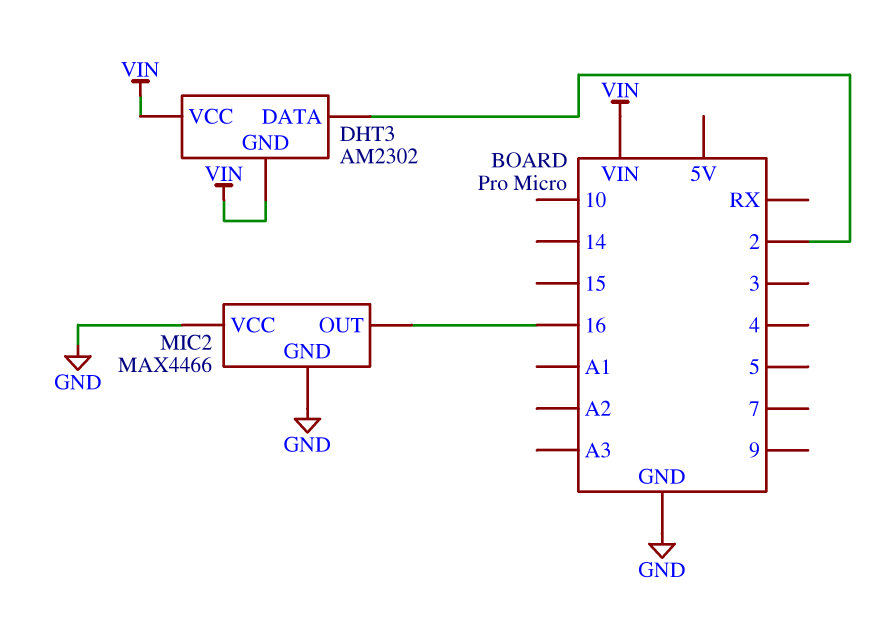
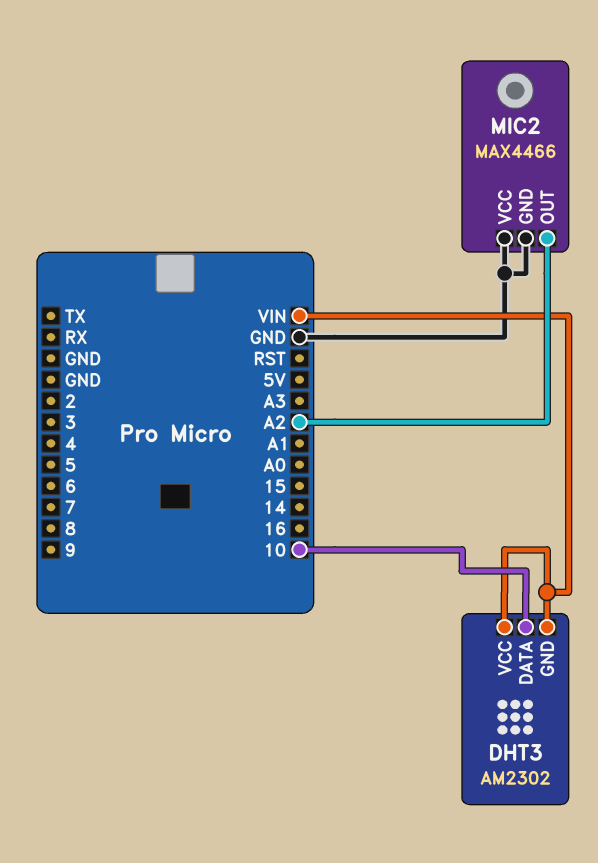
DHT3 pin DATA: 2 -> 10
MIC2 pin OUT: 16 -> A2

